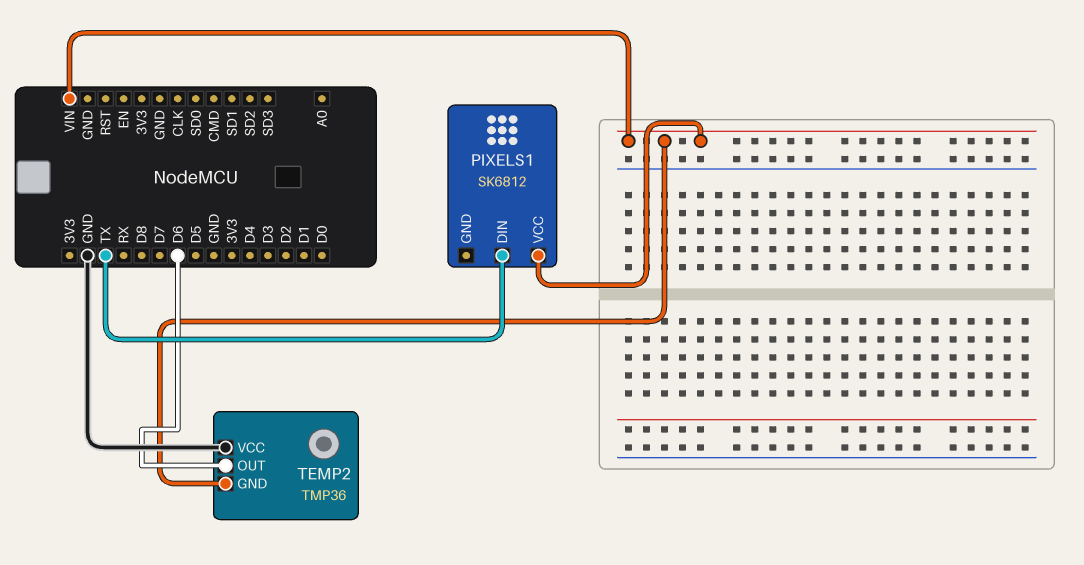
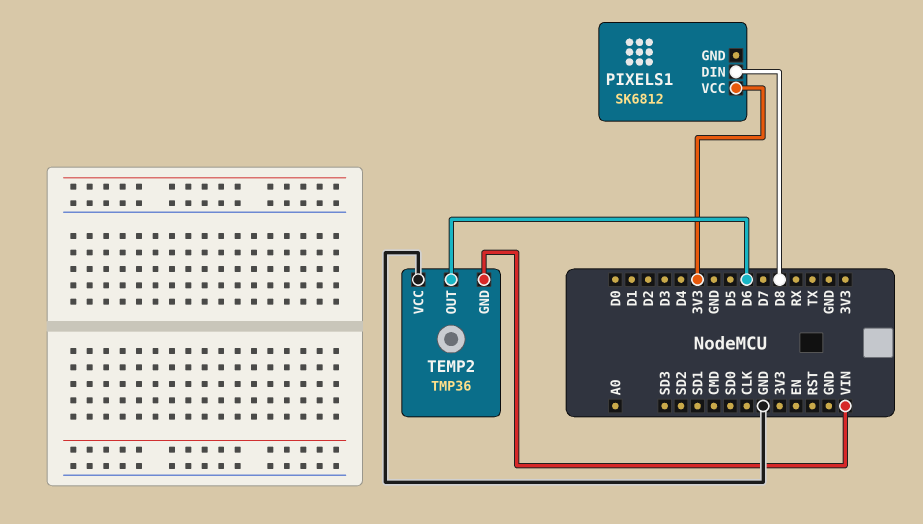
PIXELS1 pin DIN: TX -> D8
PIXELS1 pin VCC: VIN -> 3V3

